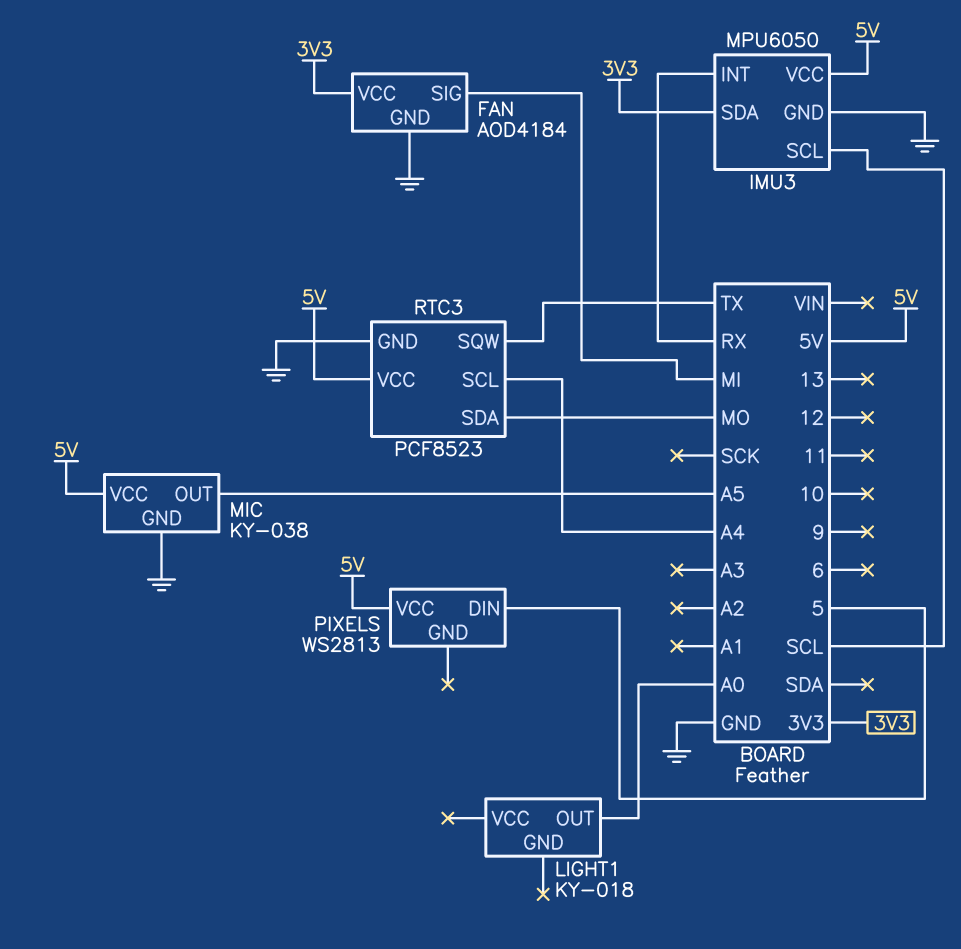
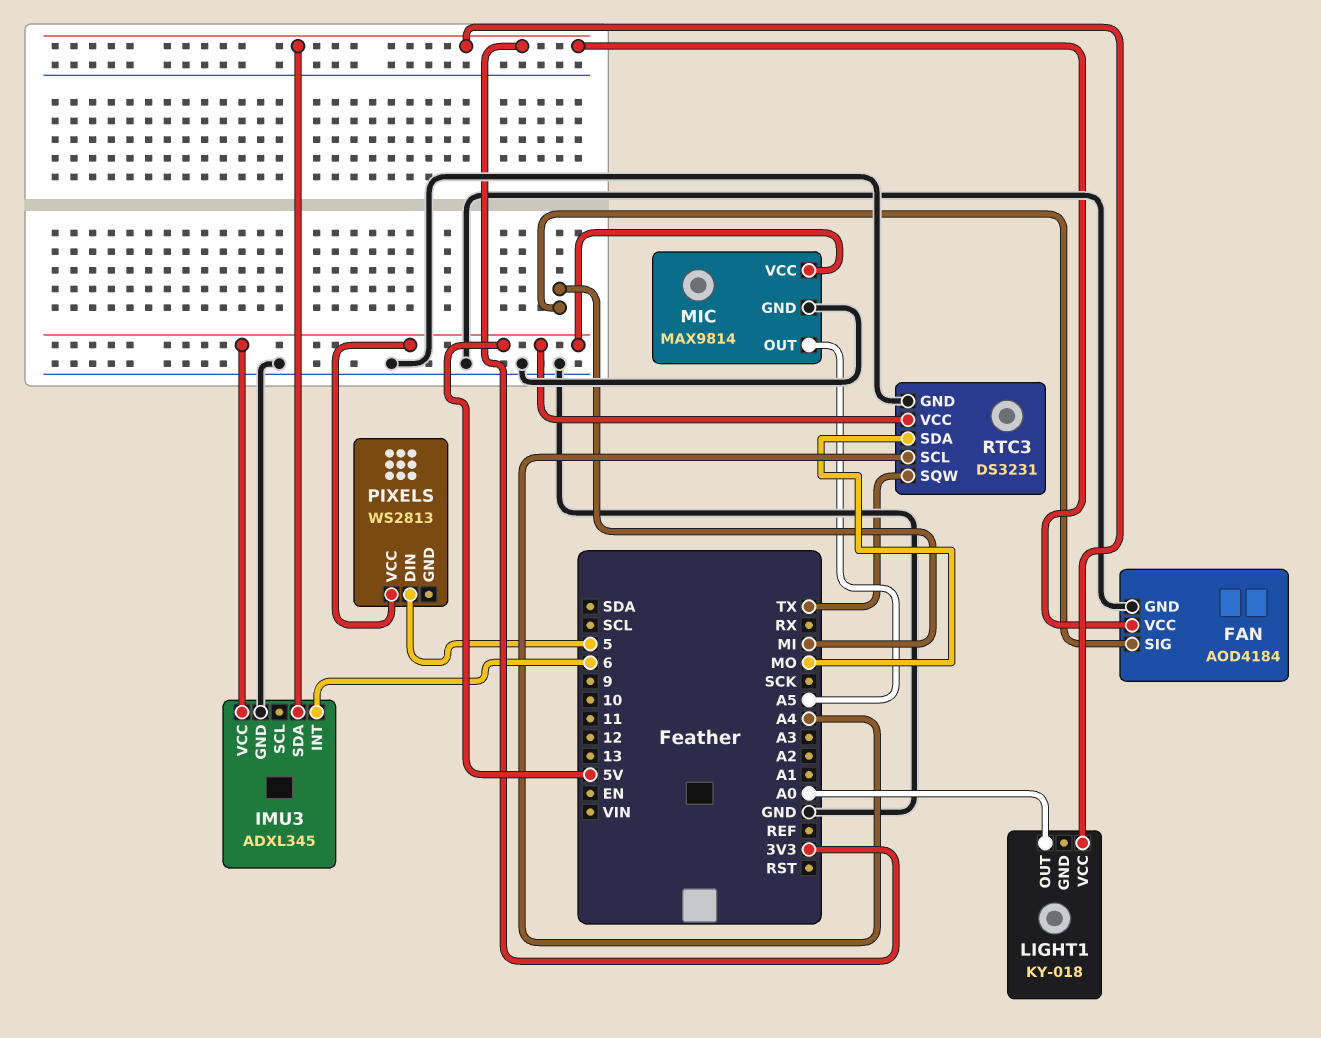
IMU3: MPU6050 -> ADXL345
IMU3 pin INT: RX -> 6
IMU3 pin SCL: SCL -> none
LIGHT1 pin VCC: none -> 3V3
MIC: KY-038 -> MAX9814
RTC3: PCF8523 -> DS3231

